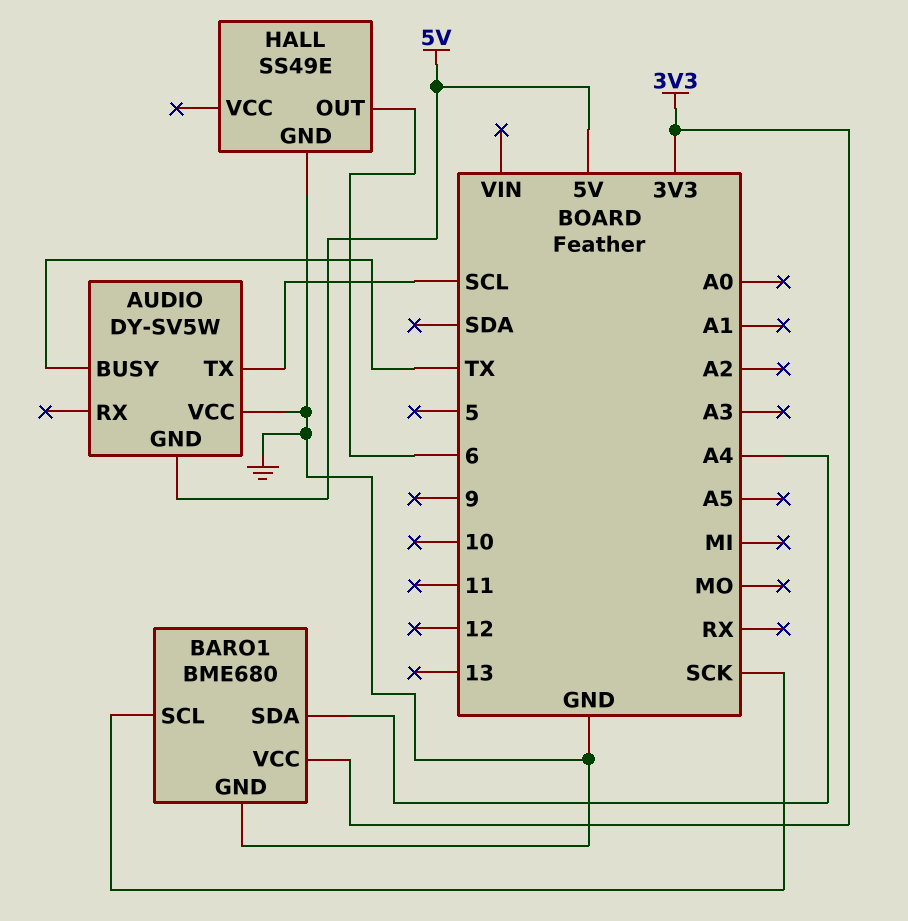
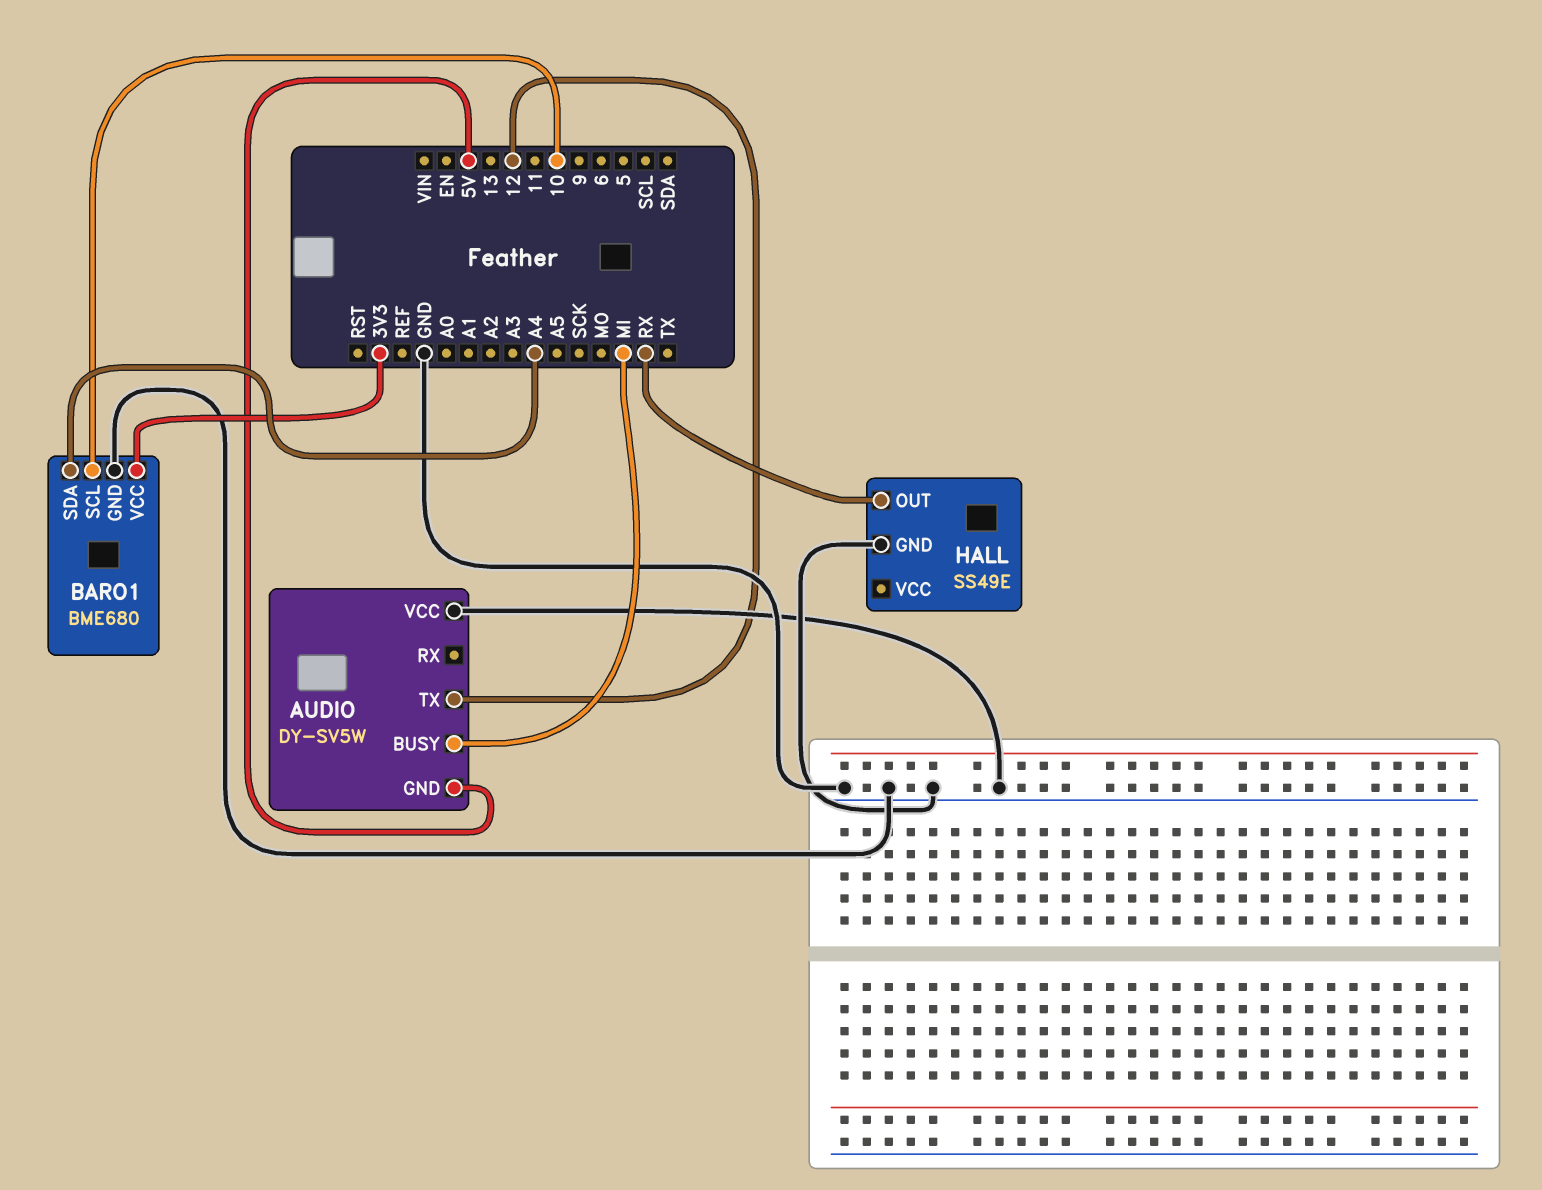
AUDIO pin BUSY: TX -> MI
AUDIO pin TX: SCL -> 12
BARO1 pin SCL: SCK -> 10
HALL pin OUT: 6 -> RX

